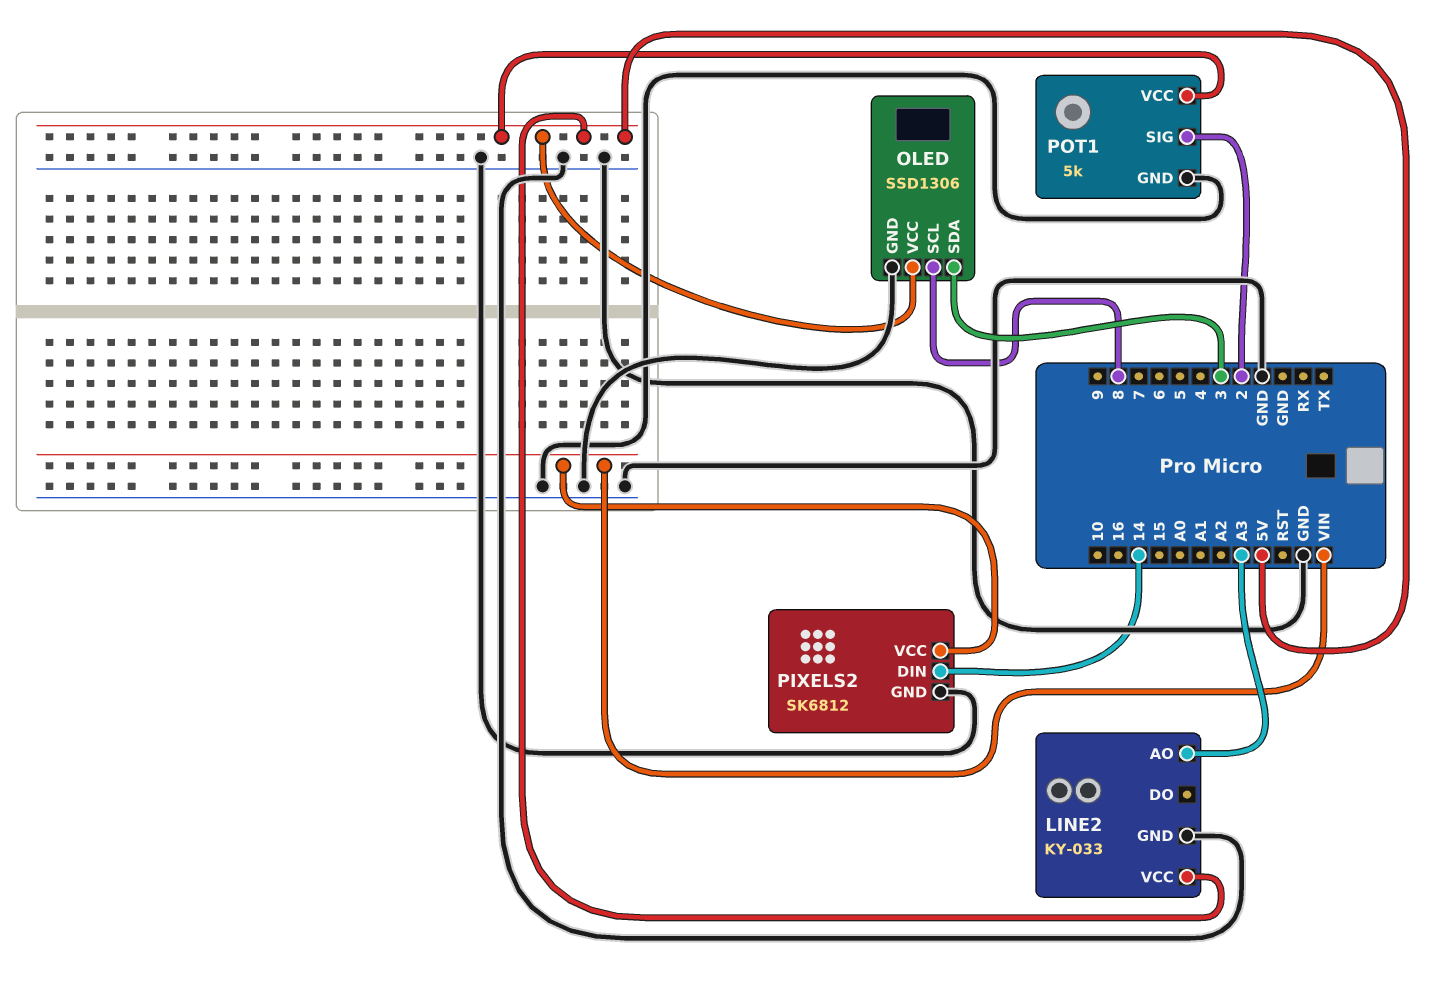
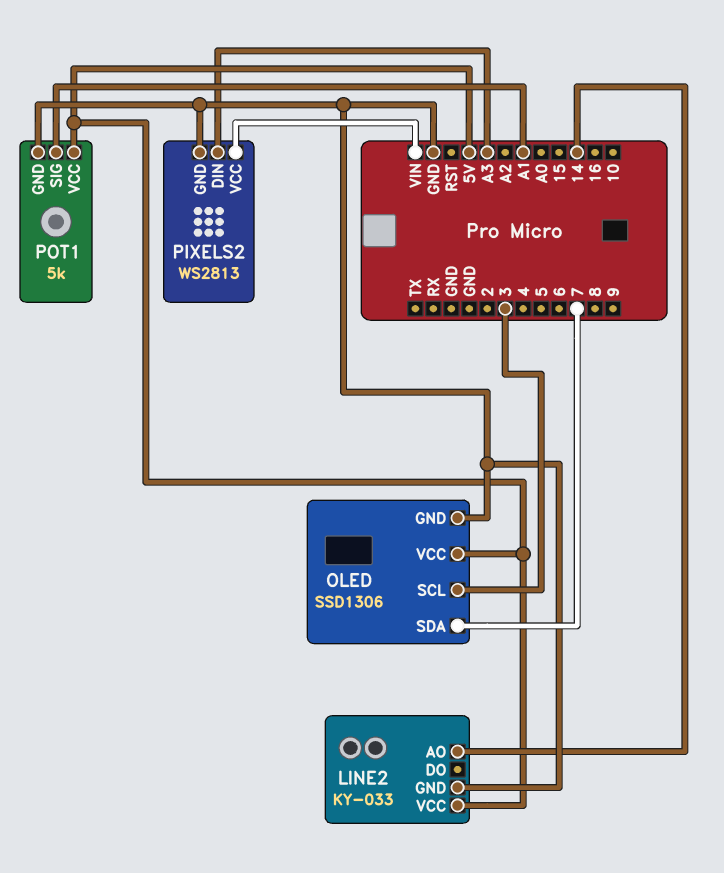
LINE2 pin AO: A3 -> 14
OLED pin SCL: 8 -> 3
OLED pin SDA: 3 -> 7
PIXELS2: SK6812 -> WS2813
PIXELS2 pin DIN: 14 -> A3
POT1 pin SIG: 2 -> A1

